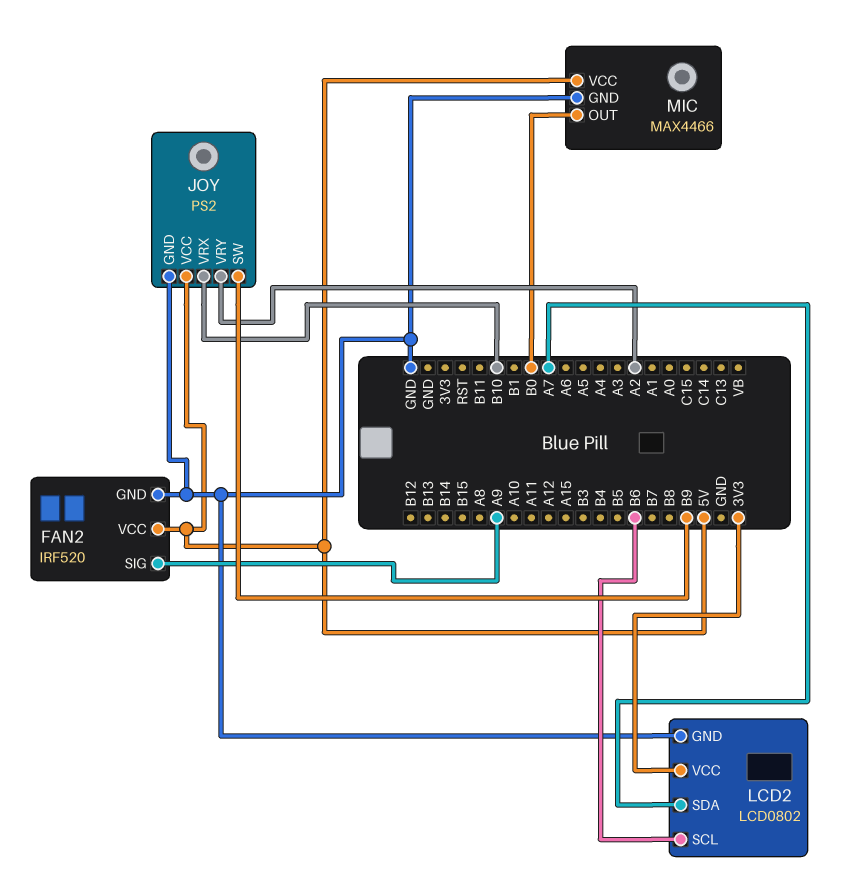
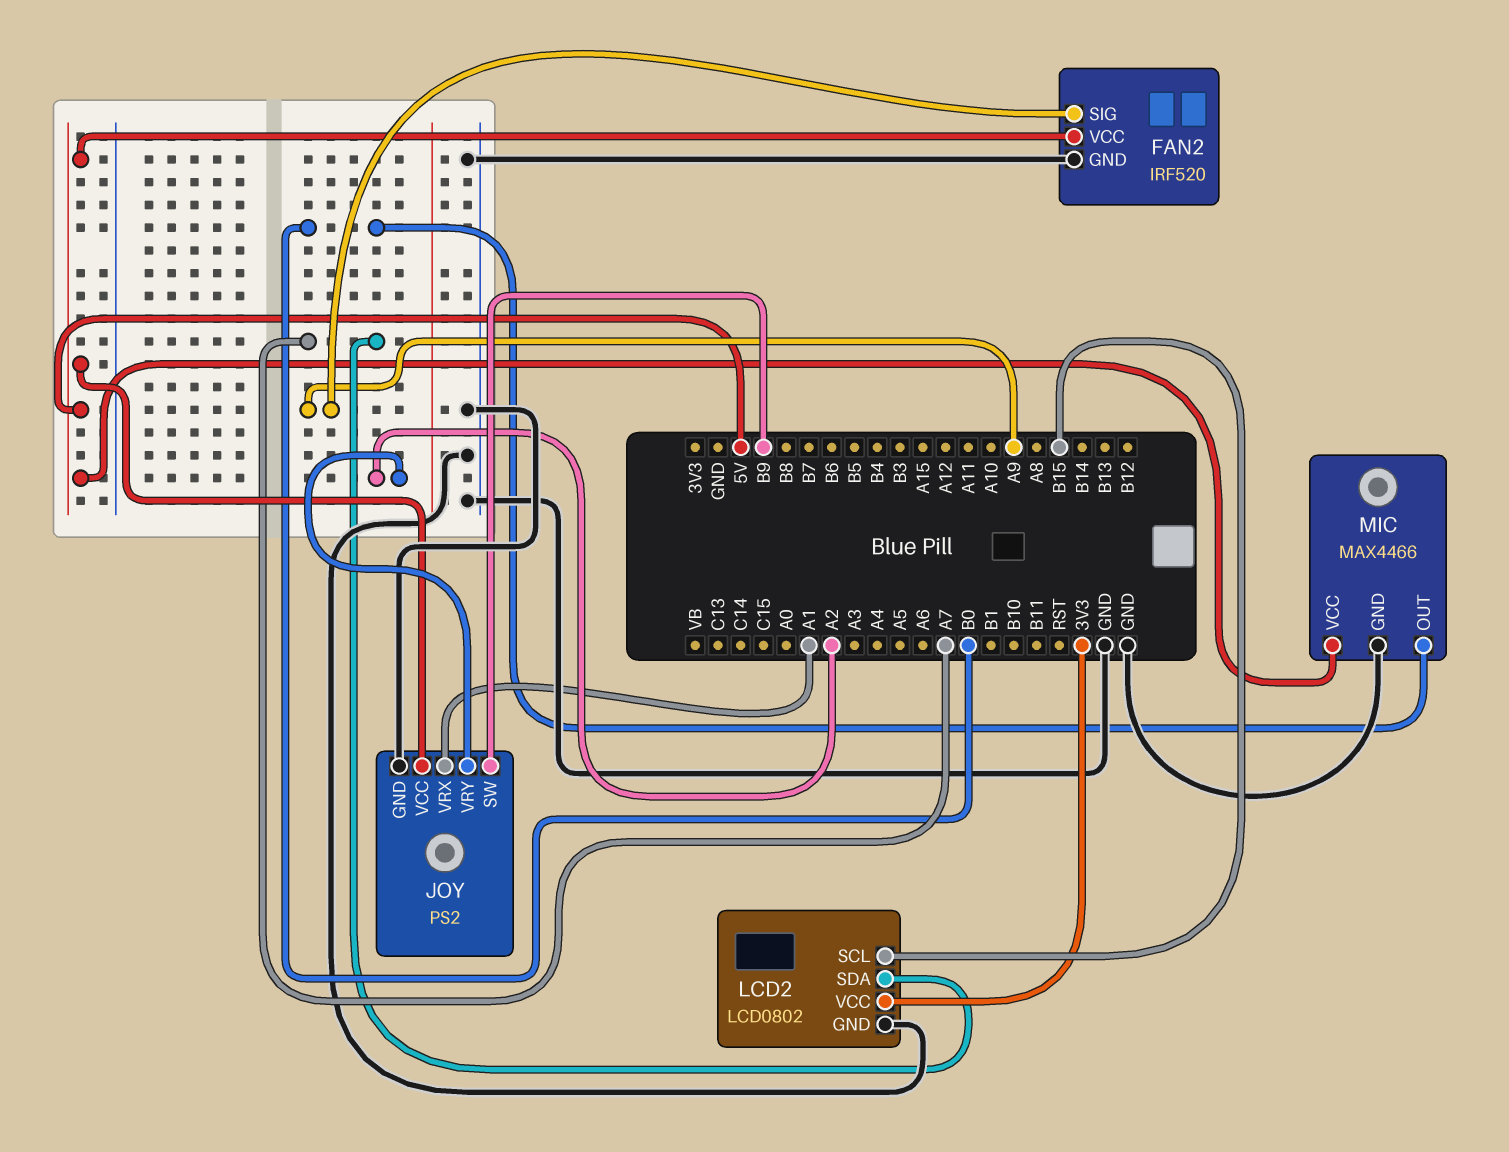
JOY pin VRX: B10 -> A1
LCD2 pin SCL: B6 -> B15

